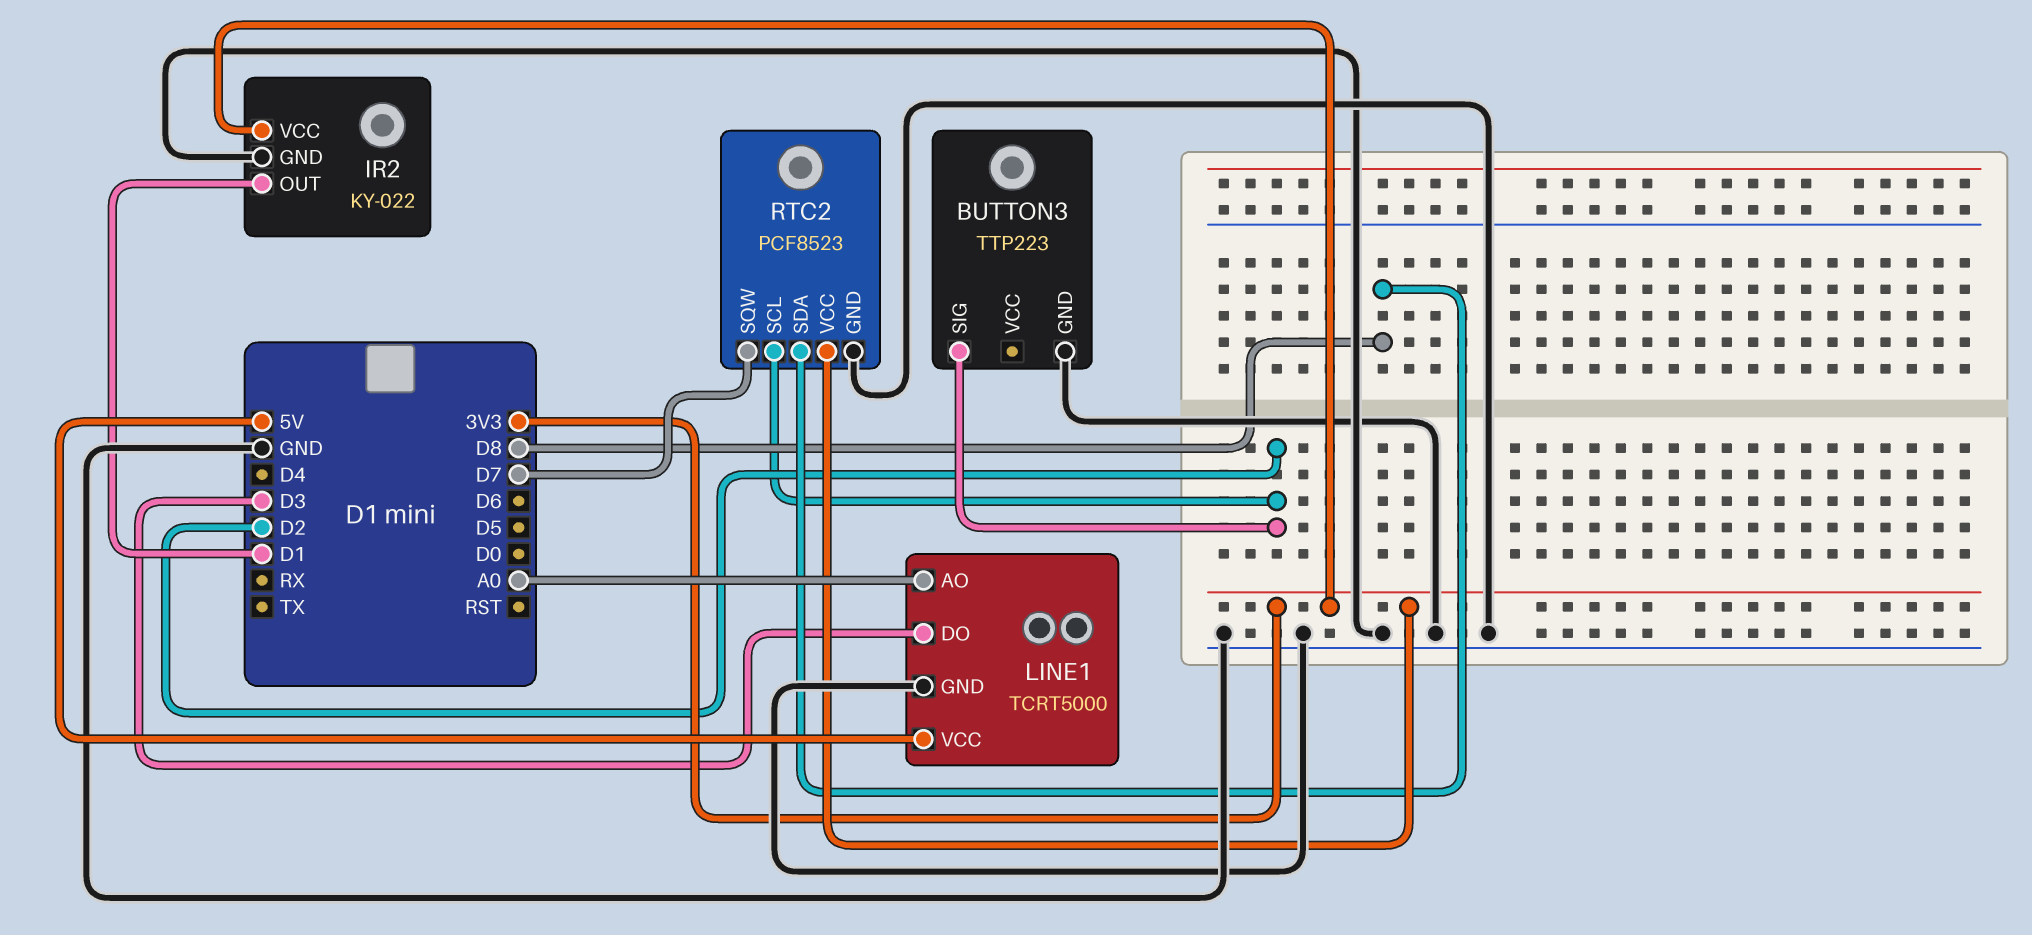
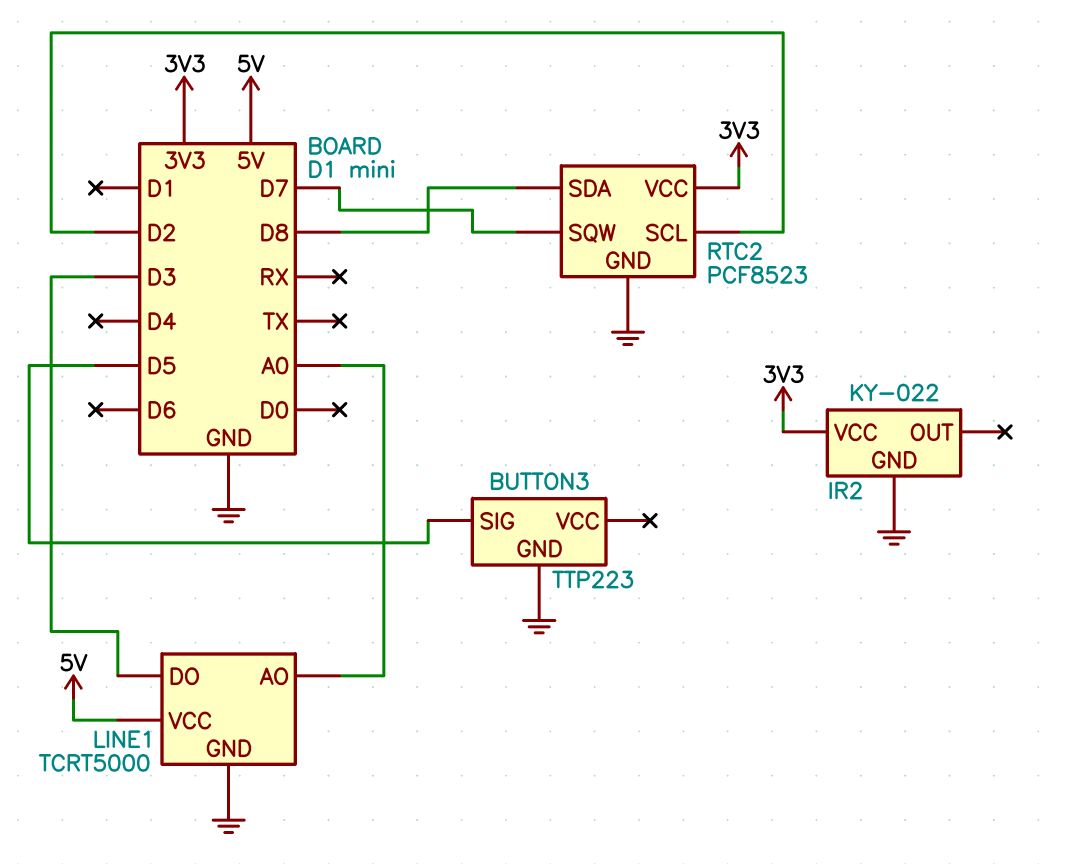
BUTTON3 pin SIG: D2 -> D5
IR2 pin OUT: D1 -> none

